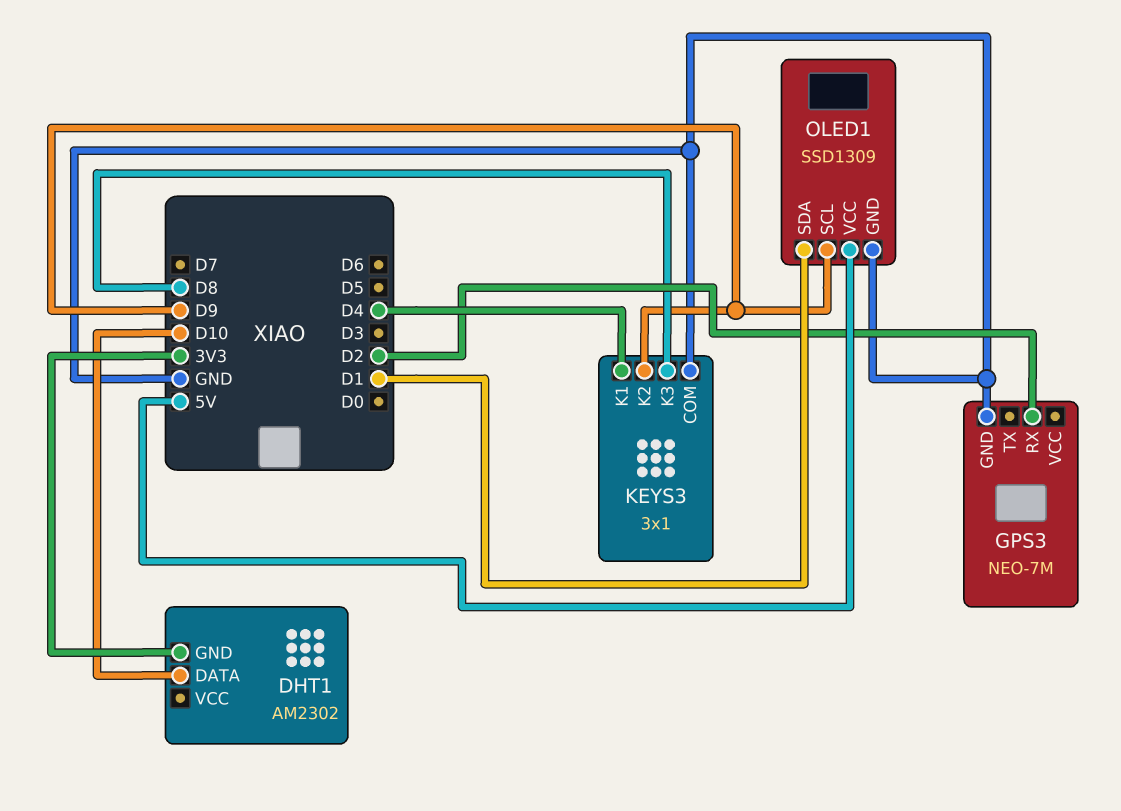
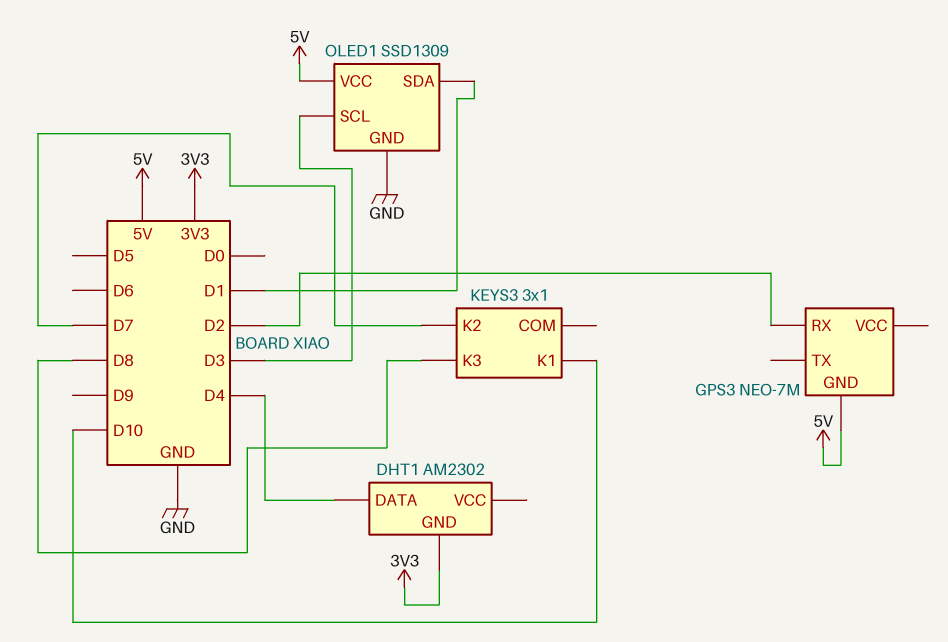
DHT1 pin DATA: D10 -> D4
GPS3 pin GND: GND -> 5V
KEYS3 pin COM: GND -> none
KEYS3 pin K1: D4 -> D10
KEYS3 pin K2: D9 -> D7
OLED1 pin SCL: D9 -> D3

